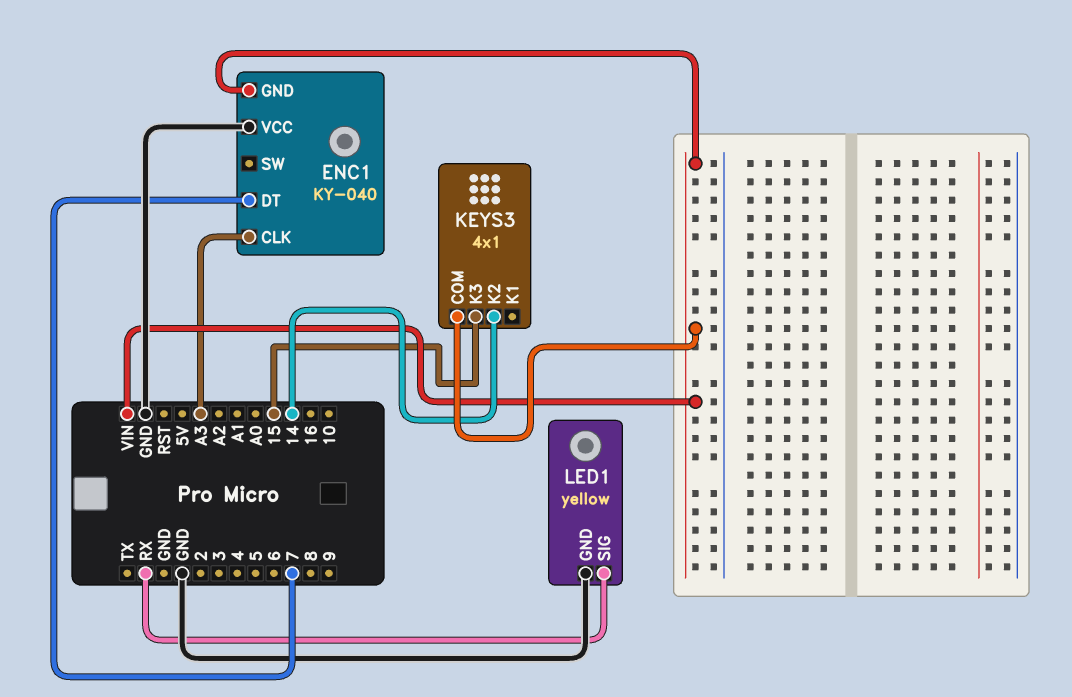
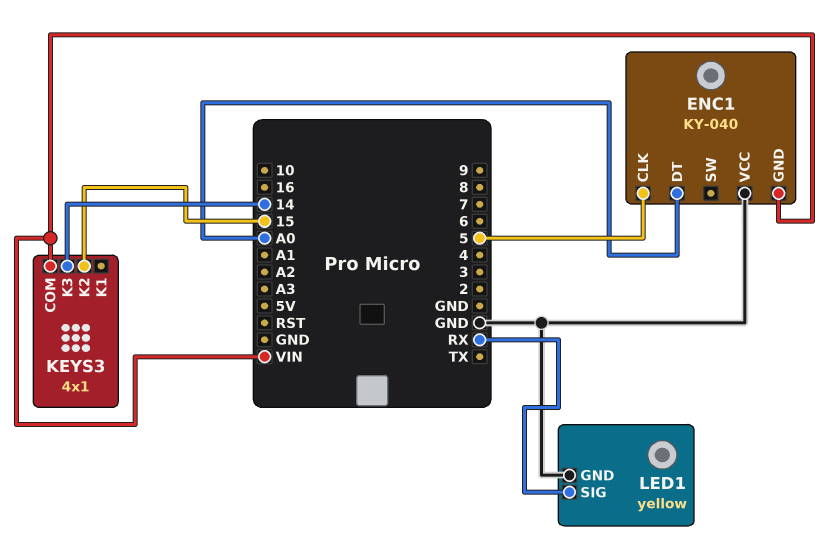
ENC1 pin CLK: A3 -> 5
ENC1 pin DT: 7 -> A0
KEYS3 pin K2: 14 -> 15
KEYS3 pin K3: 15 -> 14

